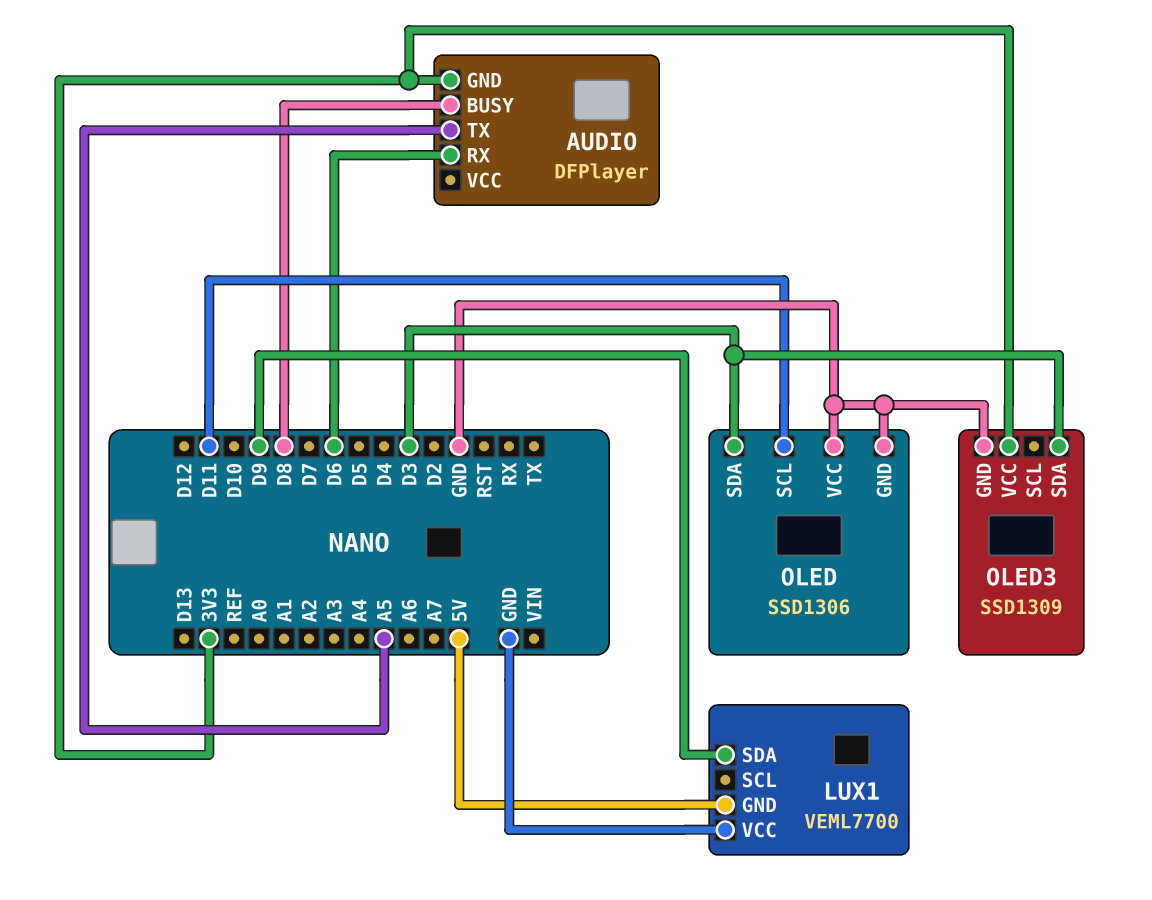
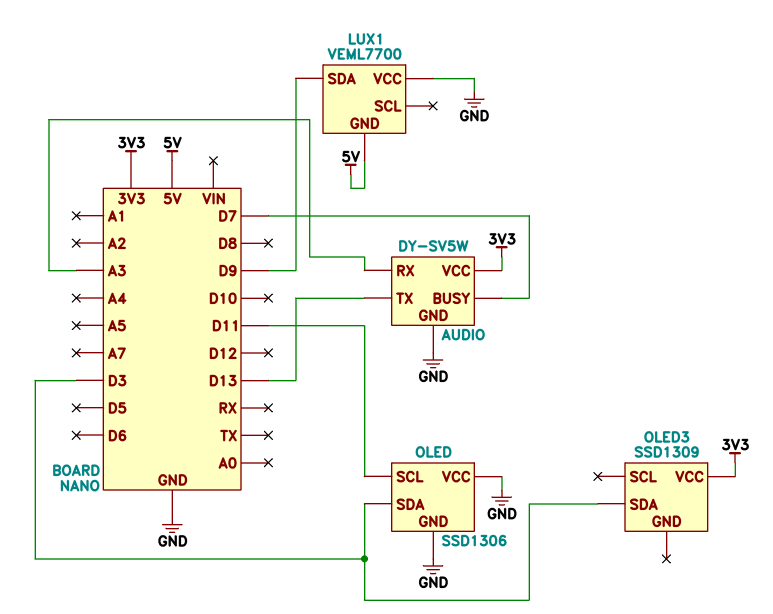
AUDIO: DFPlayer -> DY-SV5W
AUDIO pin BUSY: D8 -> D7
AUDIO pin GND: 3V3 -> GND
AUDIO pin RX: D6 -> A3
AUDIO pin TX: A5 -> D13
AUDIO pin VCC: none -> 3V3
OLED3 pin GND: GND -> none

